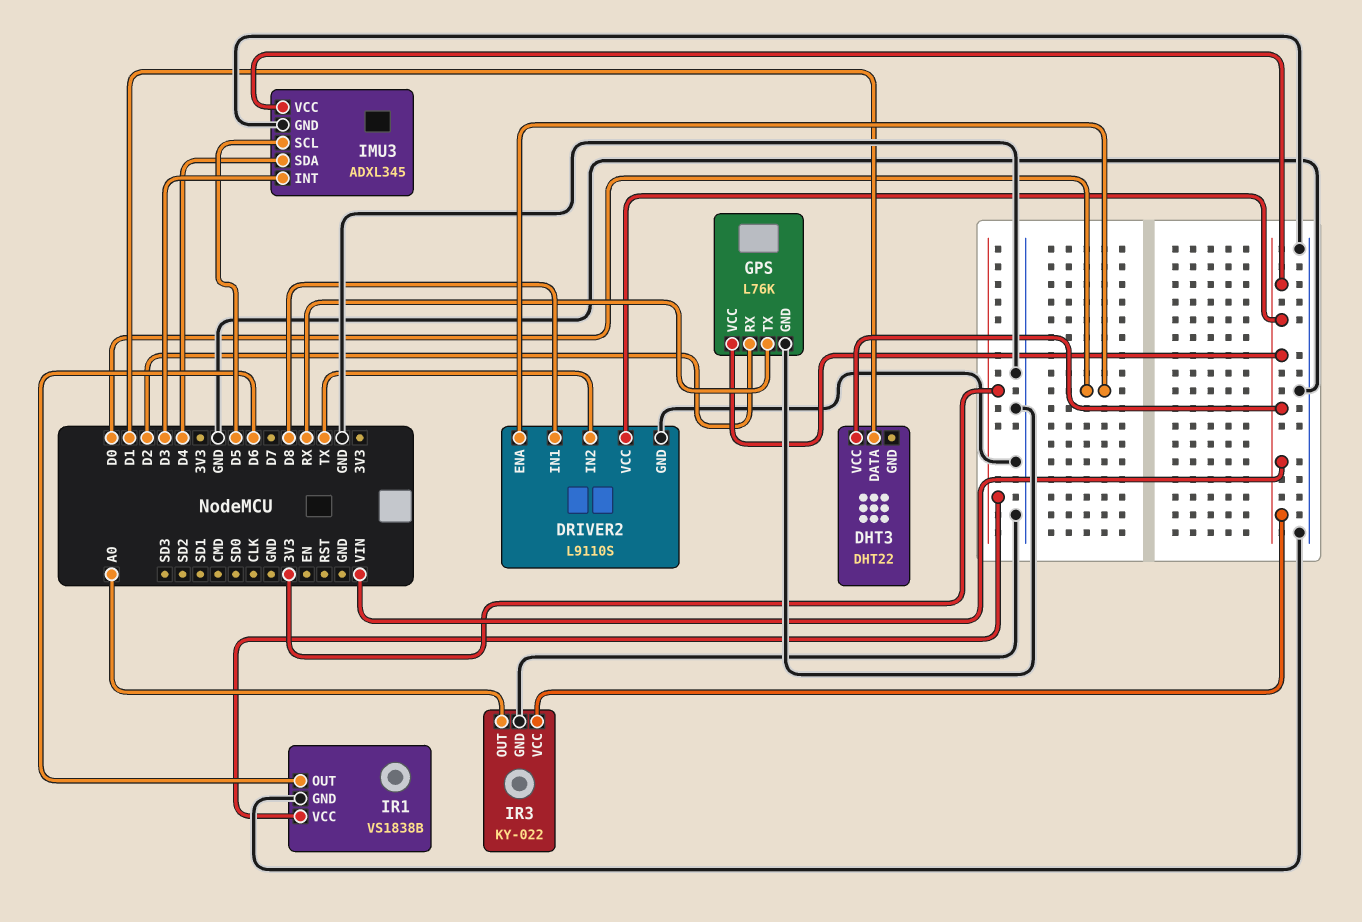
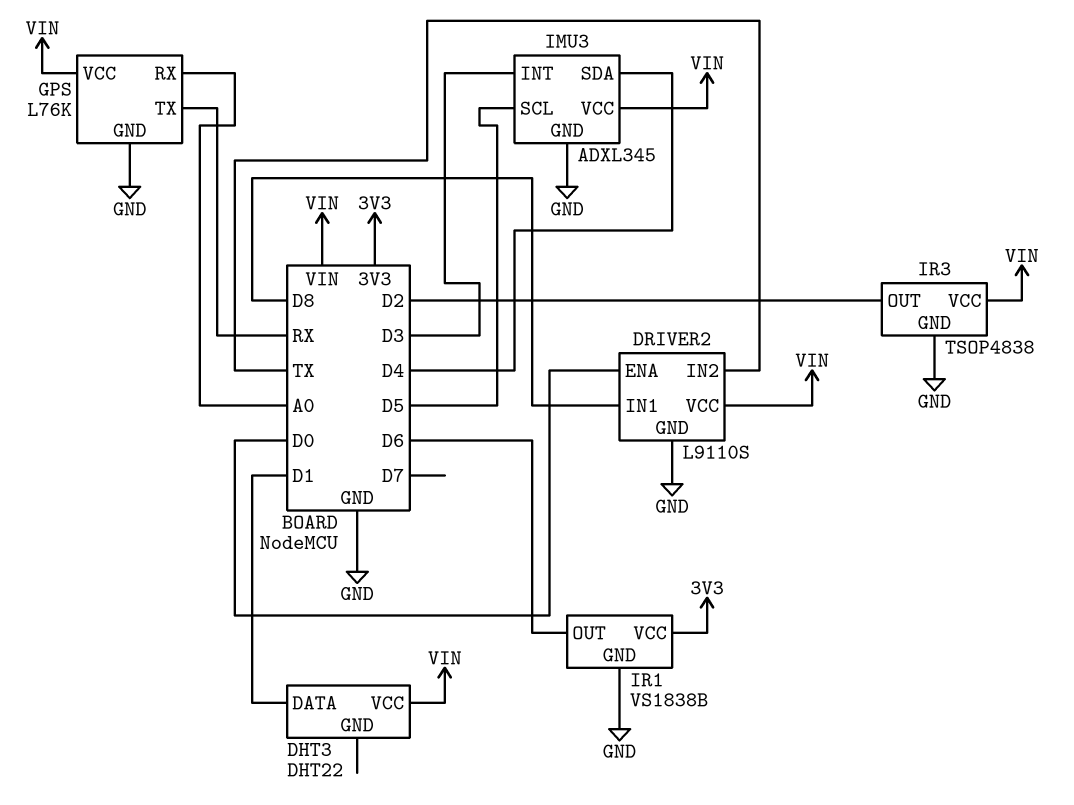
GPS pin RX: D2 -> A0
IR3: KY-022 -> TSOP4838
IR3 pin OUT: A0 -> D2

